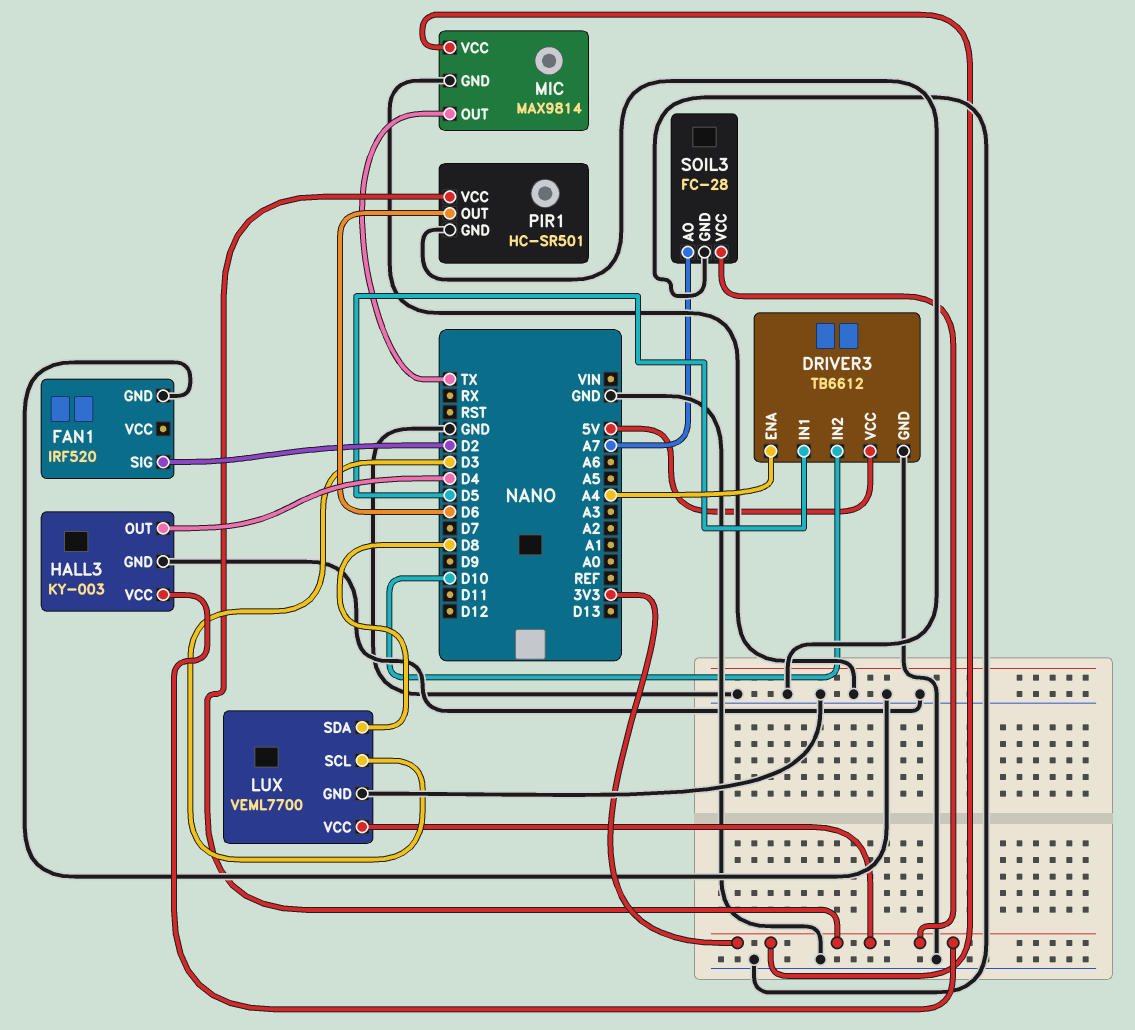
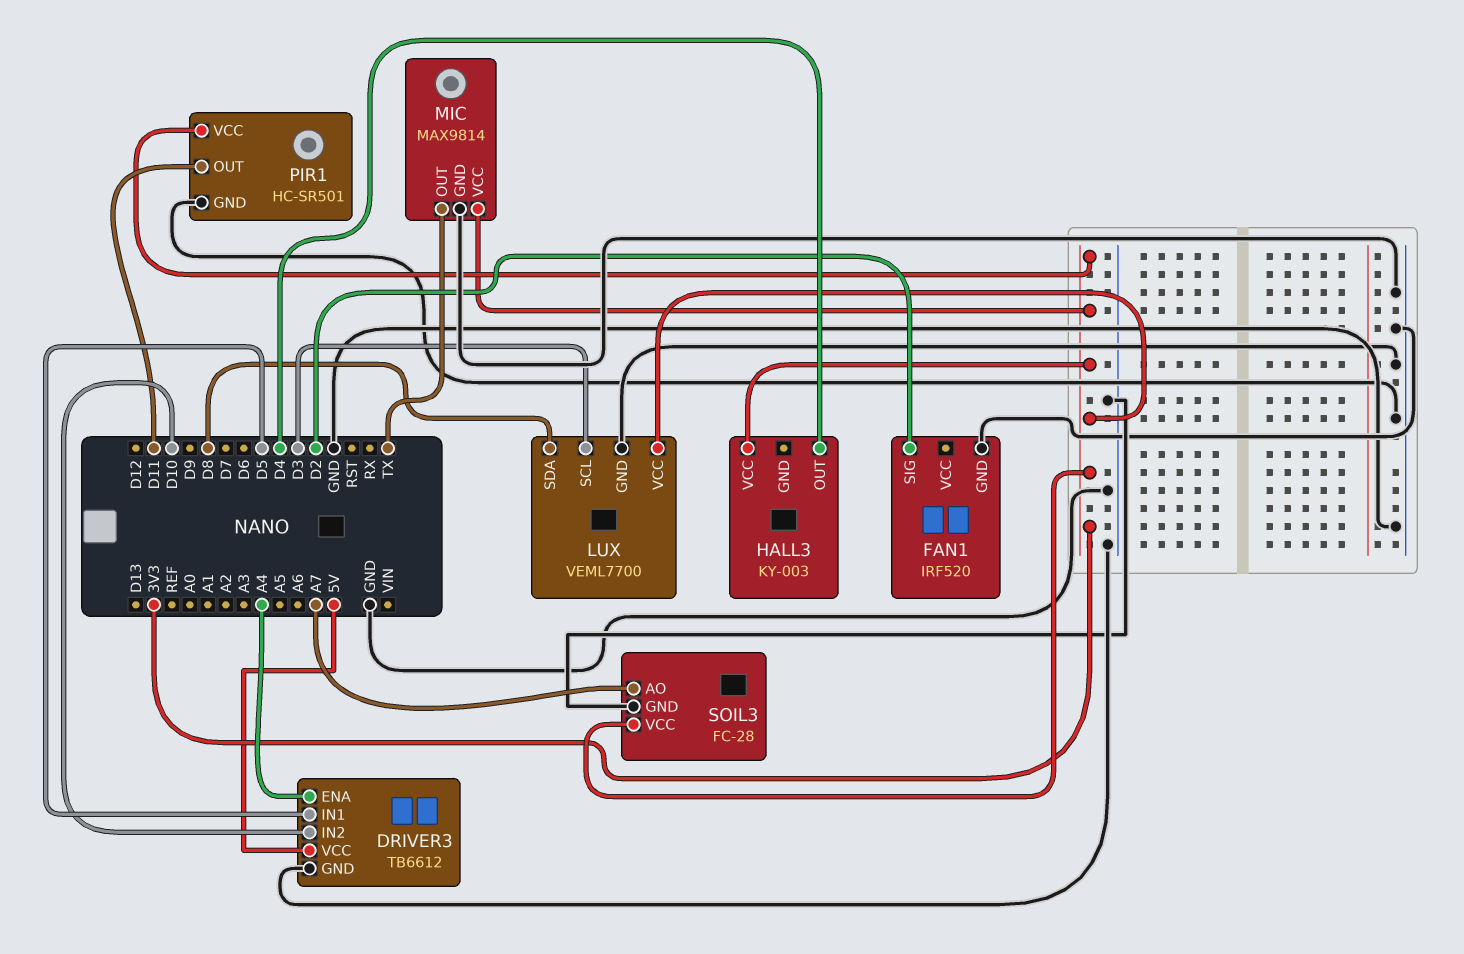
HALL3 pin GND: GND -> none
PIR1 pin OUT: D6 -> D11

